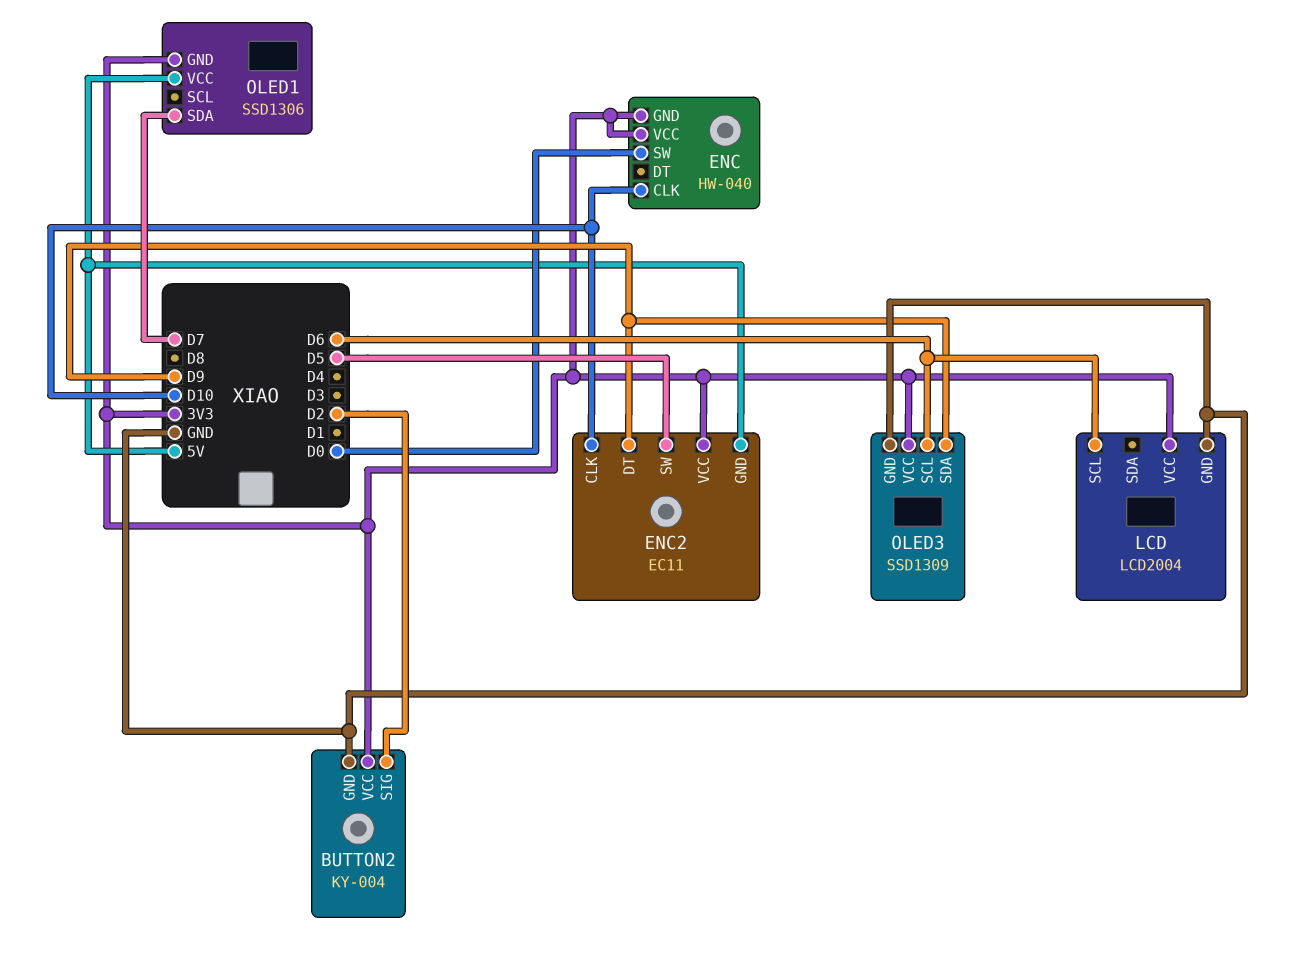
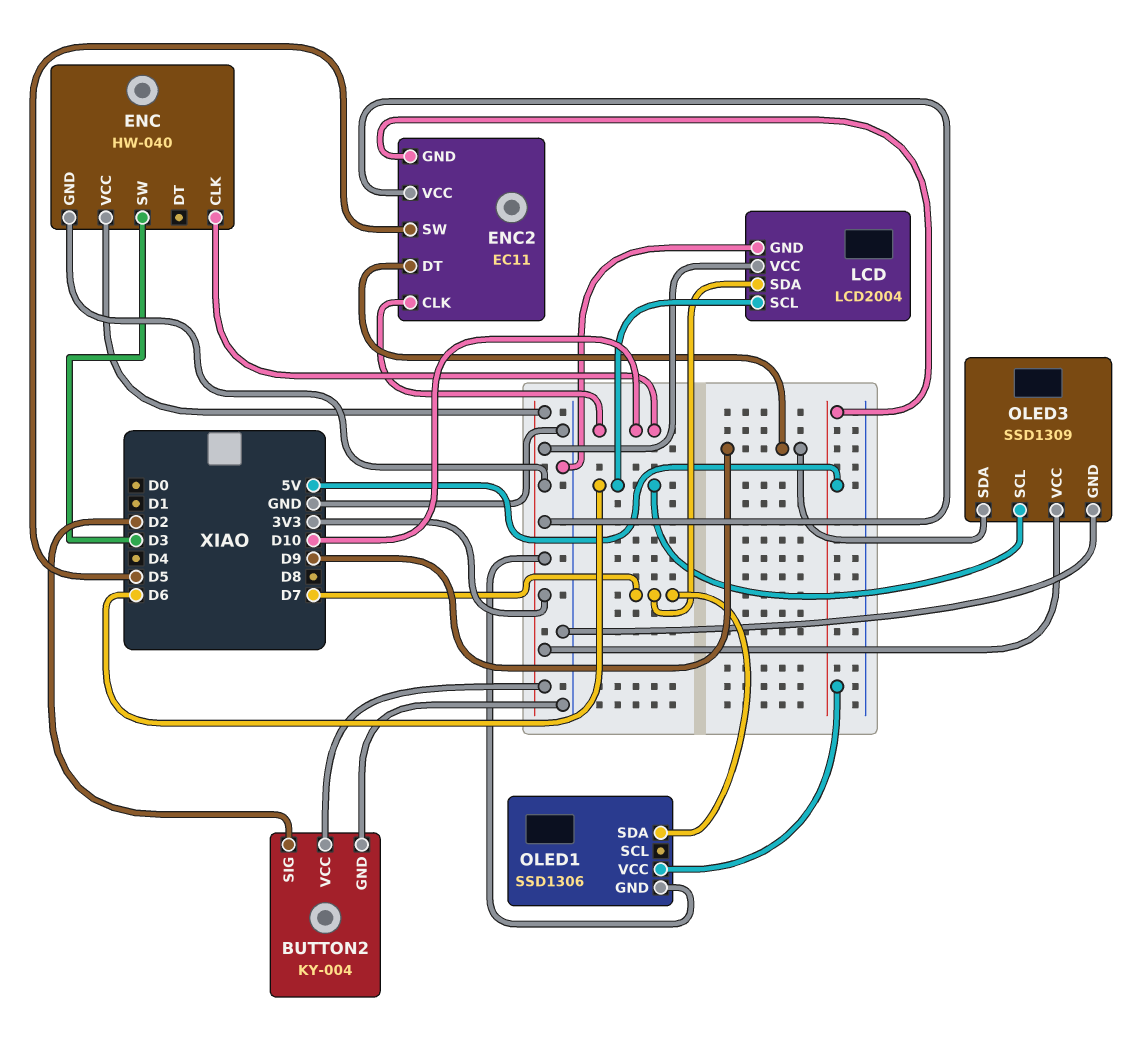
ENC pin SW: D0 -> D3
LCD pin SDA: none -> D7

